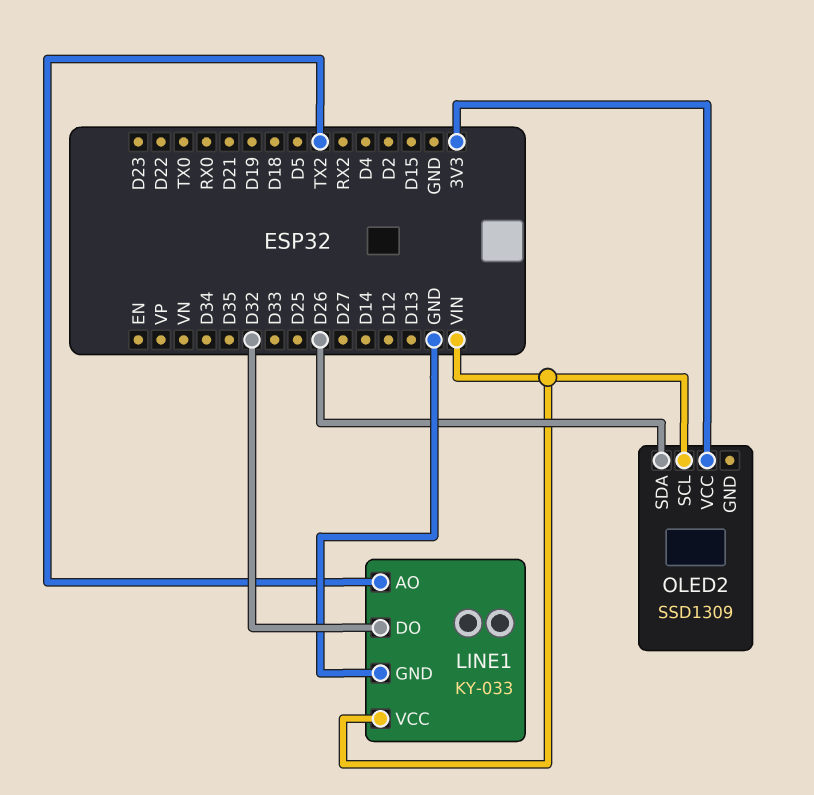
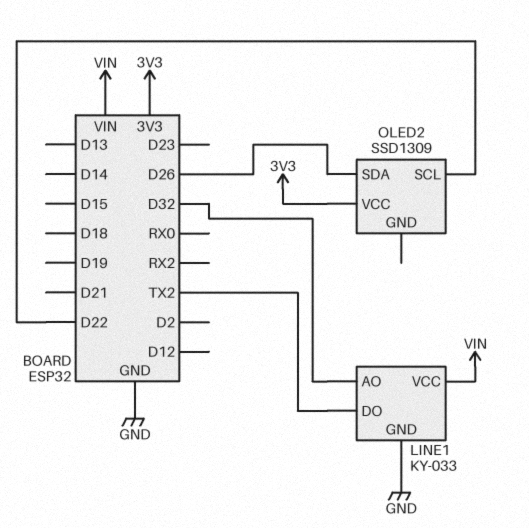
LINE1 pin AO: TX2 -> D32
LINE1 pin DO: D32 -> TX2
OLED2 pin SCL: VIN -> D22

